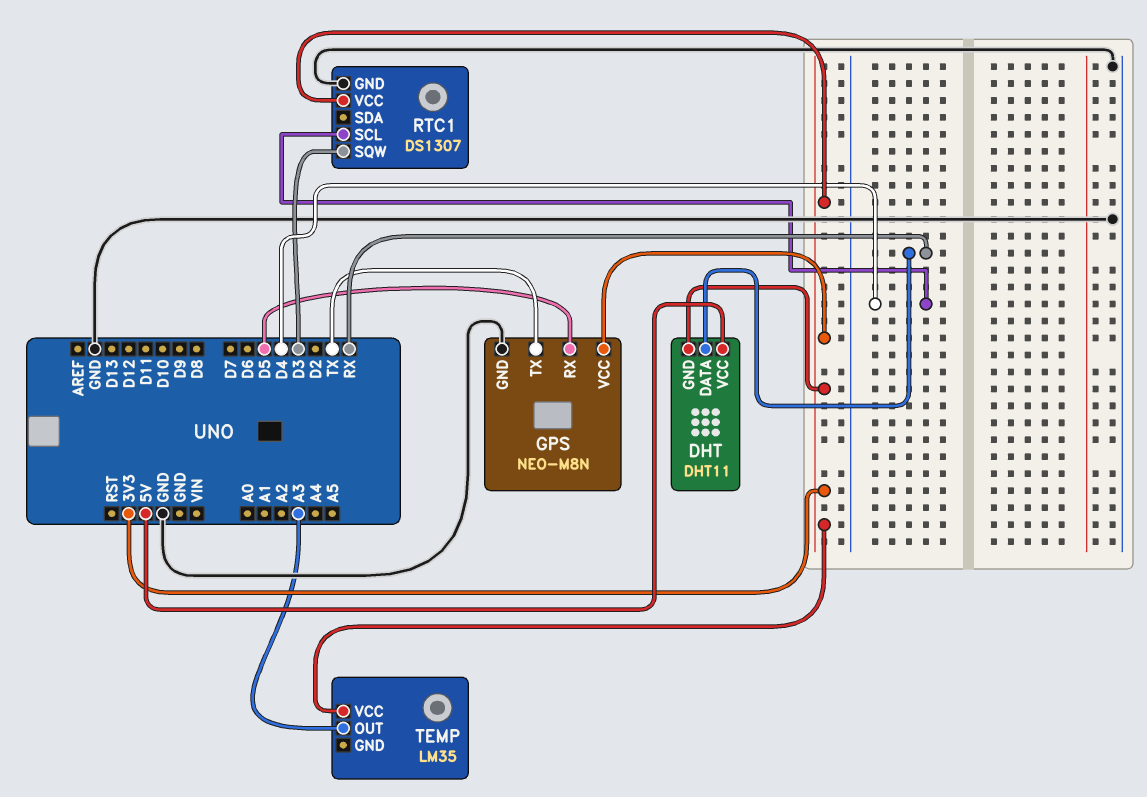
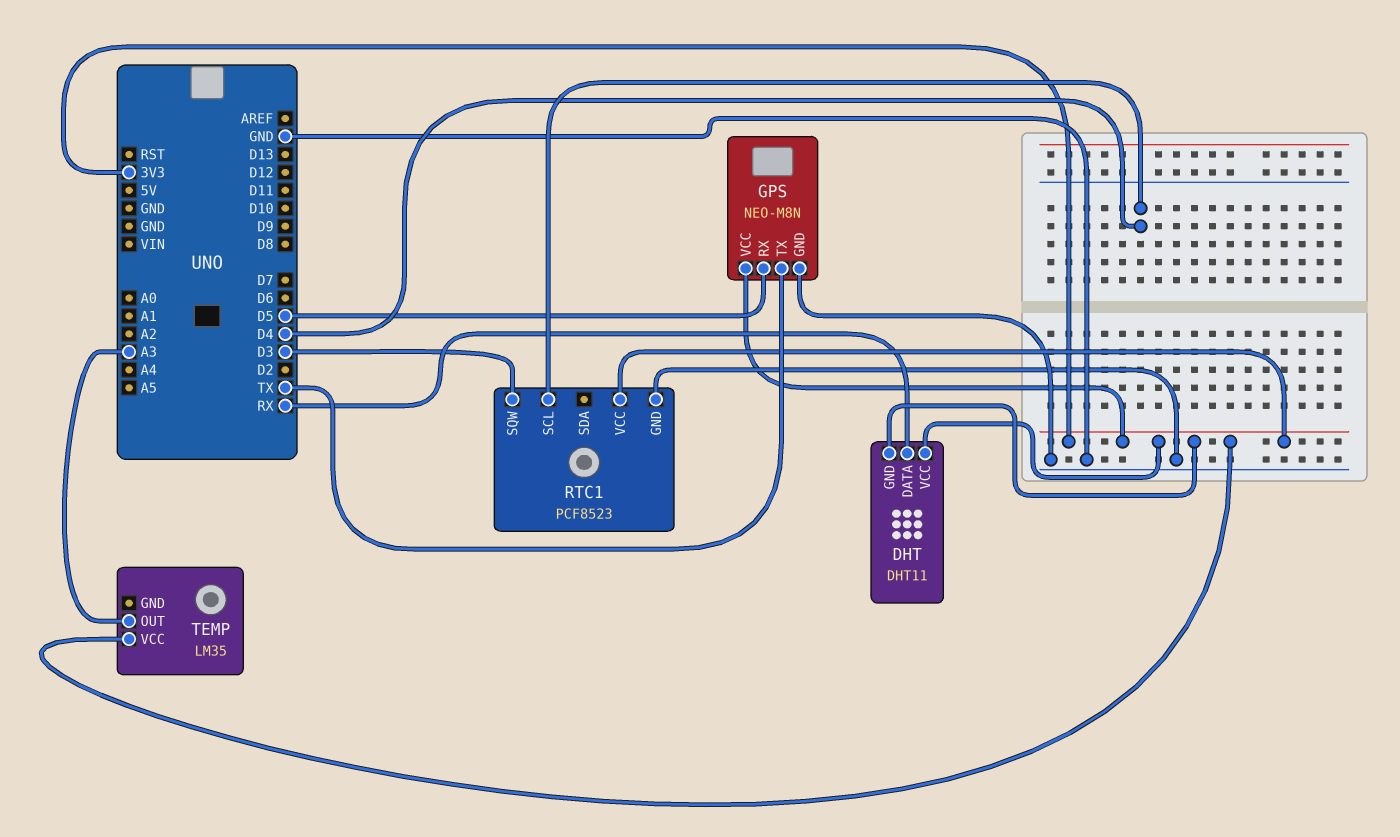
DHT pin VCC: 5V -> 3V3
RTC1: DS1307 -> PCF8523

